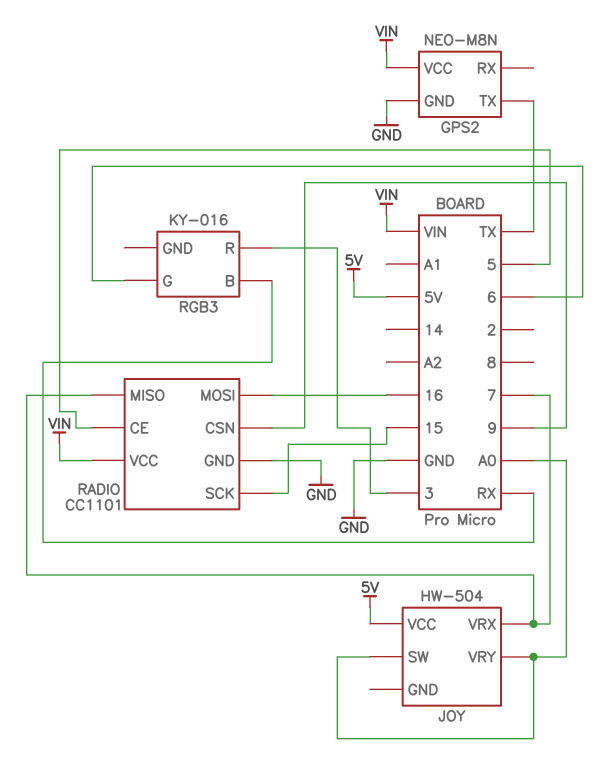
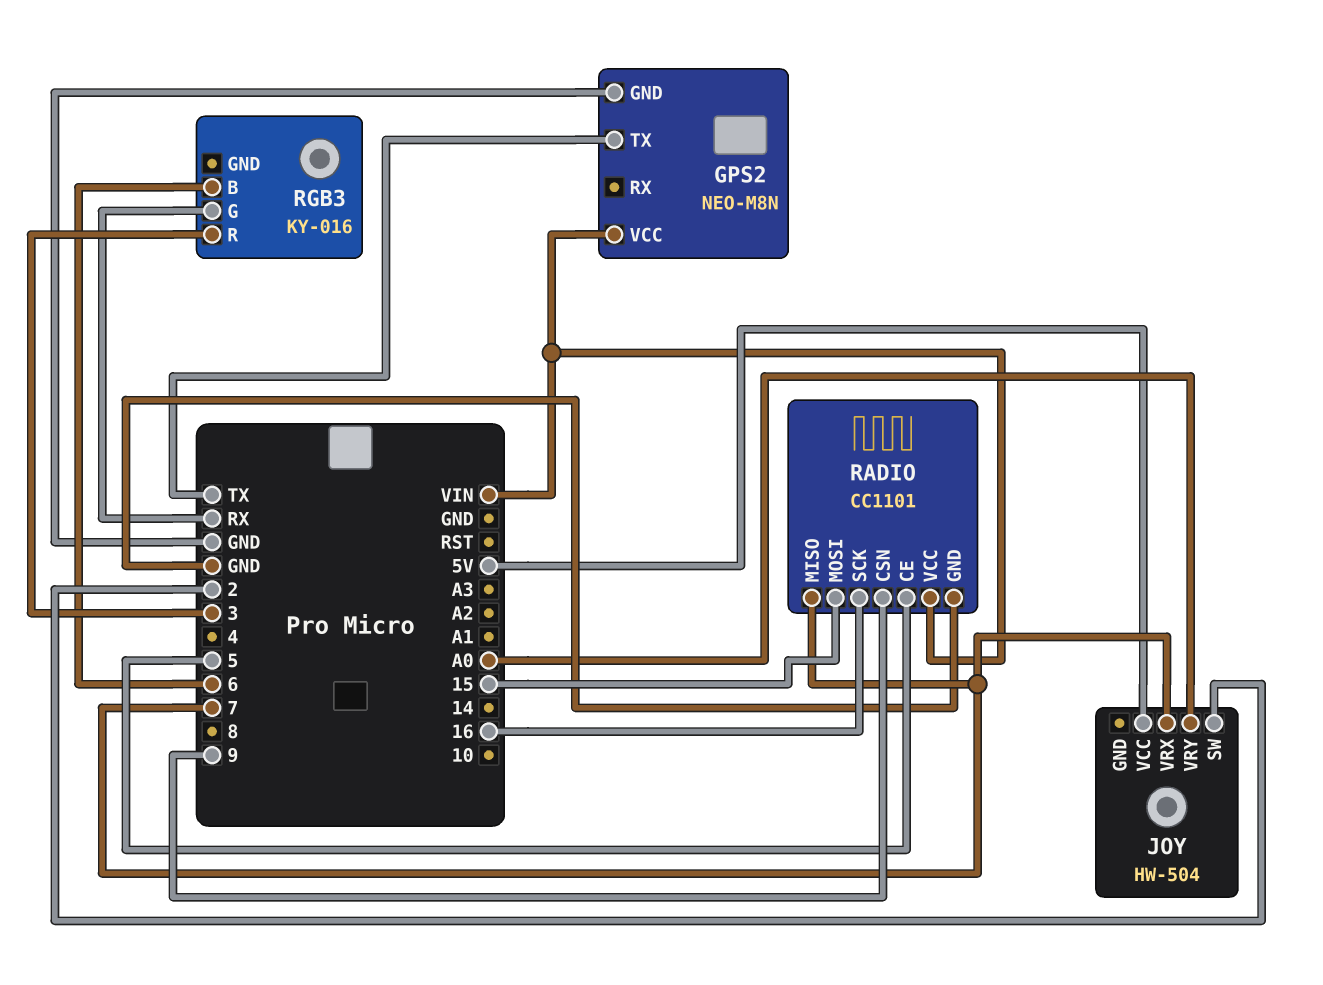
JOY pin SW: A0 -> 2
RADIO pin MOSI: 16 -> 15
RADIO pin SCK: 15 -> 16
RGB3 pin B: RX -> 6
RGB3 pin G: 6 -> RX

